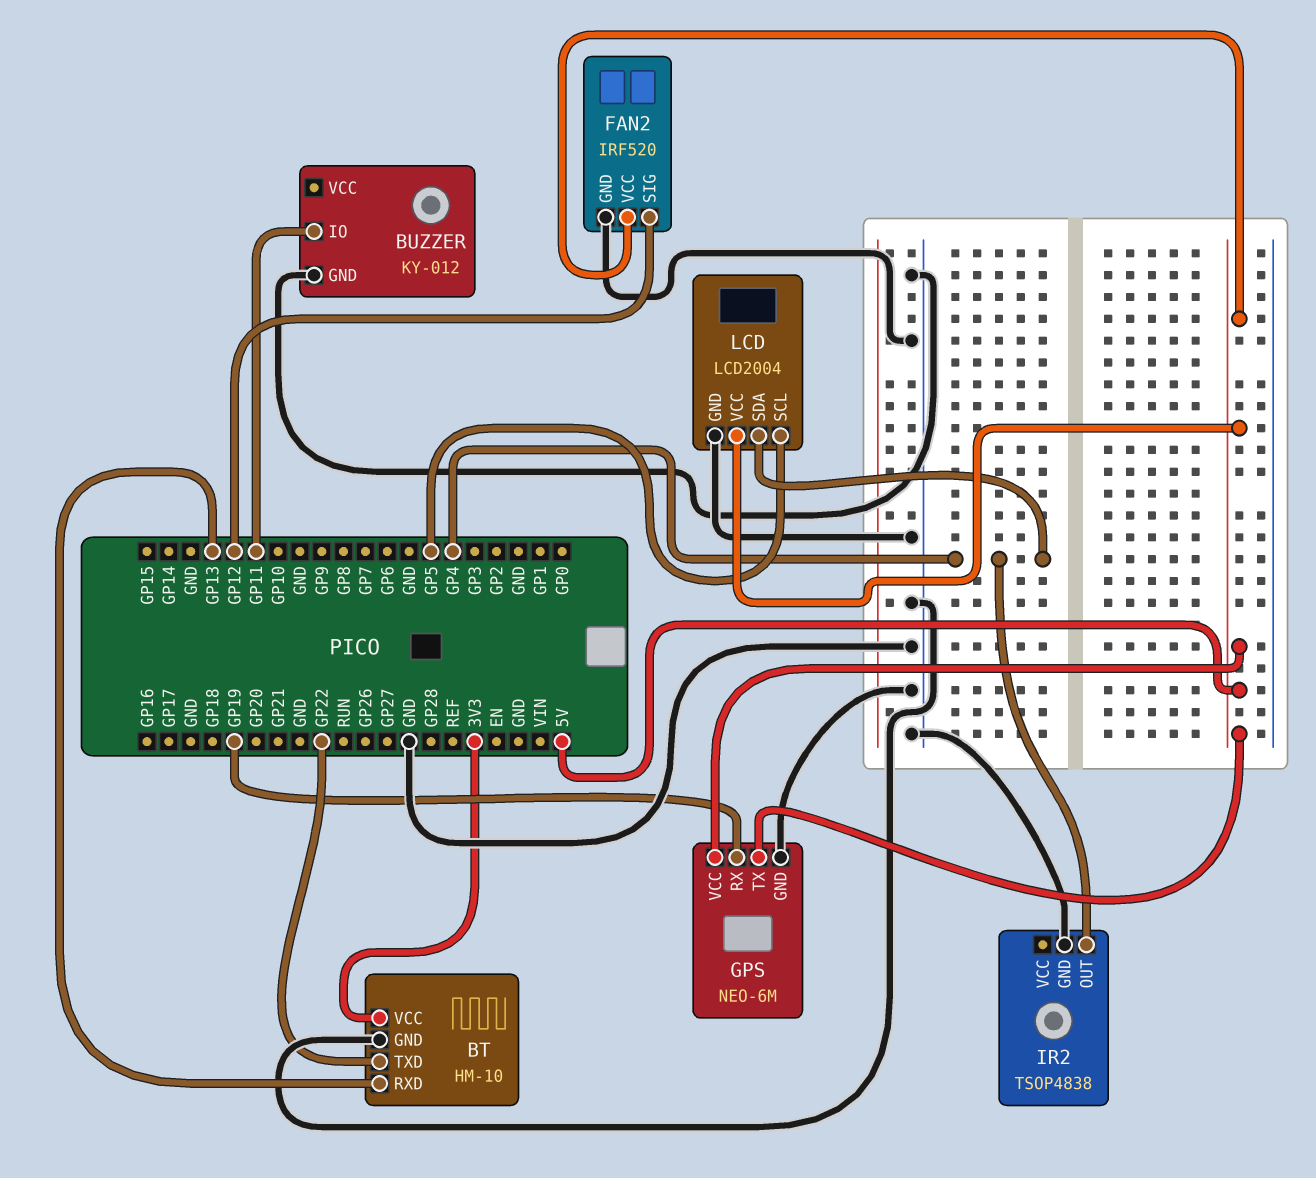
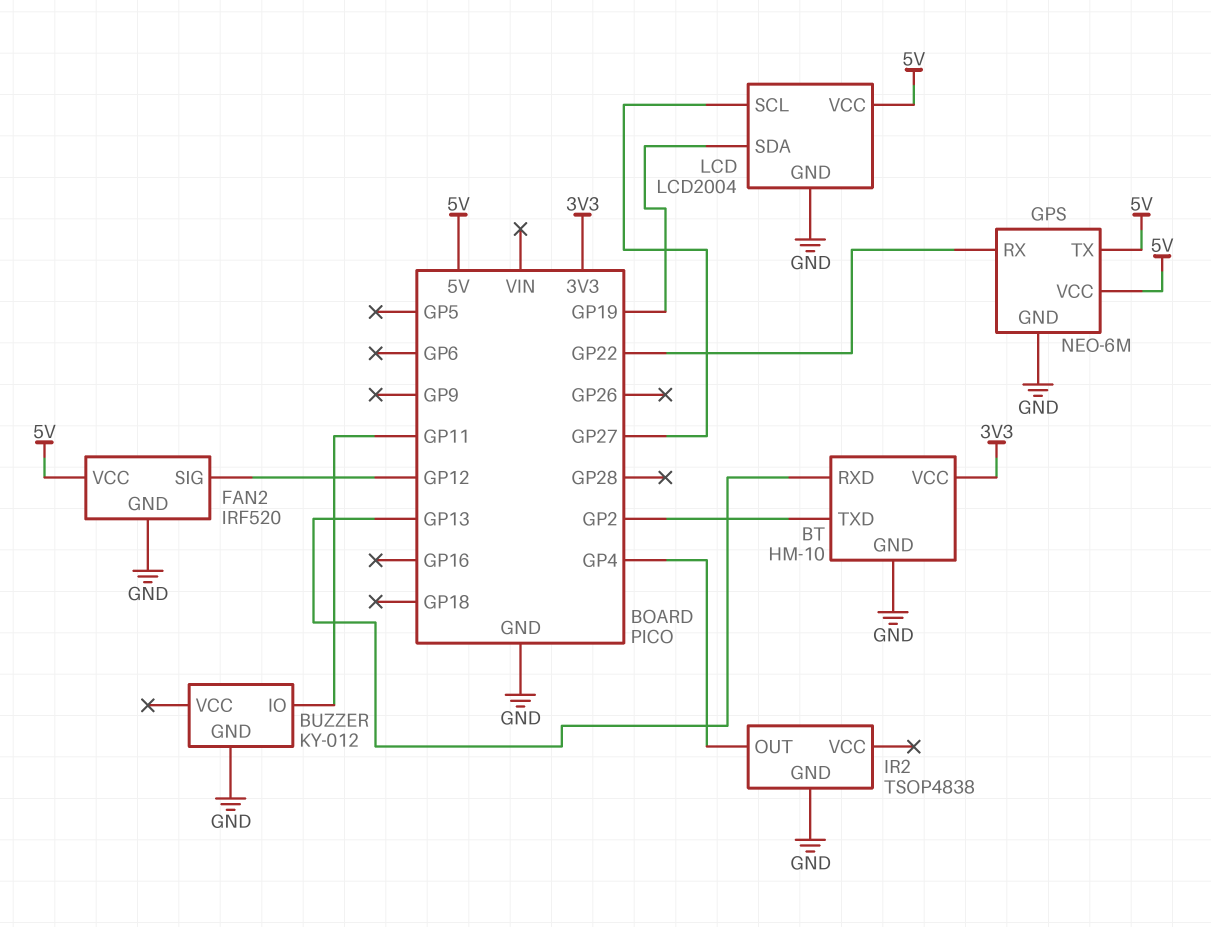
BT pin TXD: GP22 -> GP2
GPS pin RX: GP19 -> GP22
LCD pin SCL: GP5 -> GP27
LCD pin SDA: GP4 -> GP19

